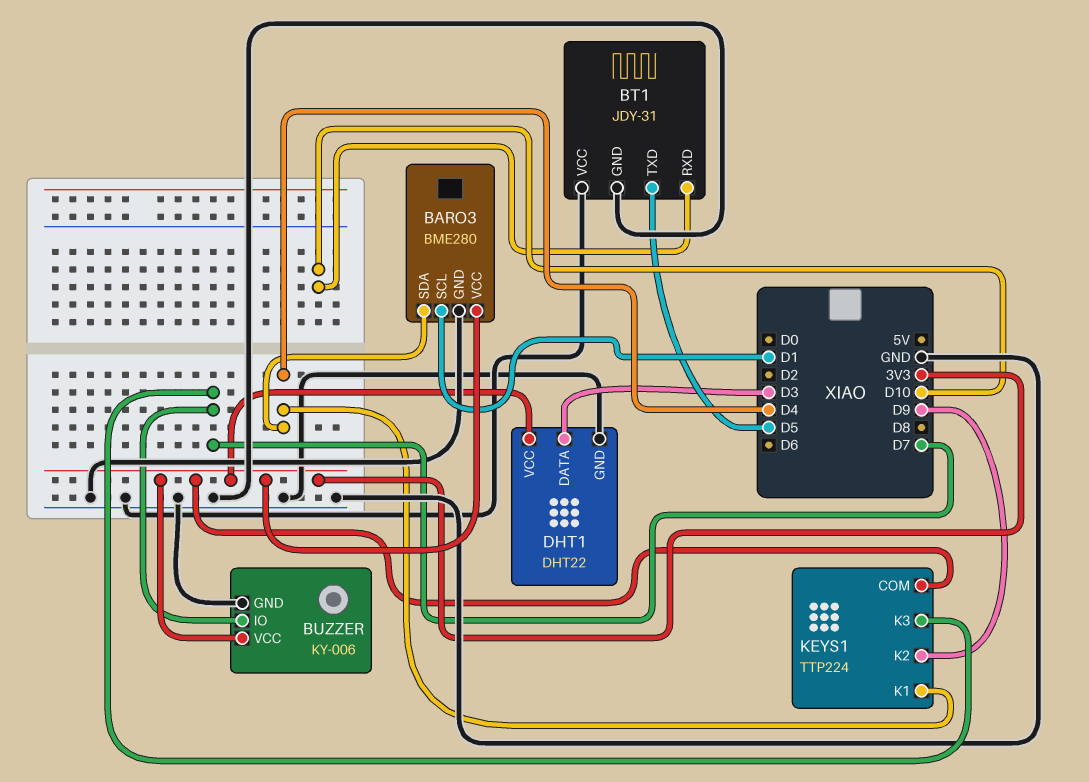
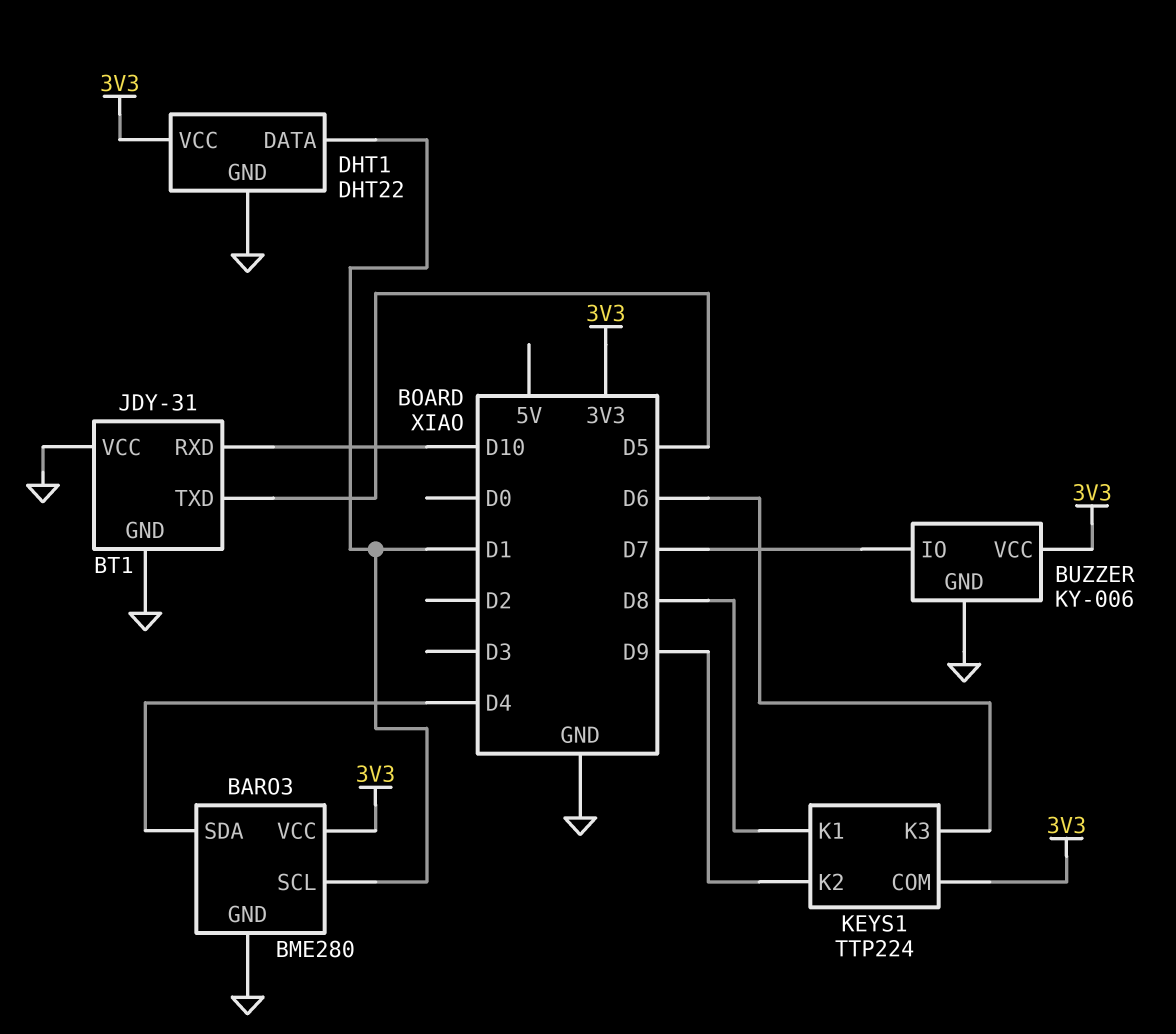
DHT1 pin DATA: D3 -> D1
KEYS1 pin K1: D4 -> D8
KEYS1 pin K3: D7 -> D6

